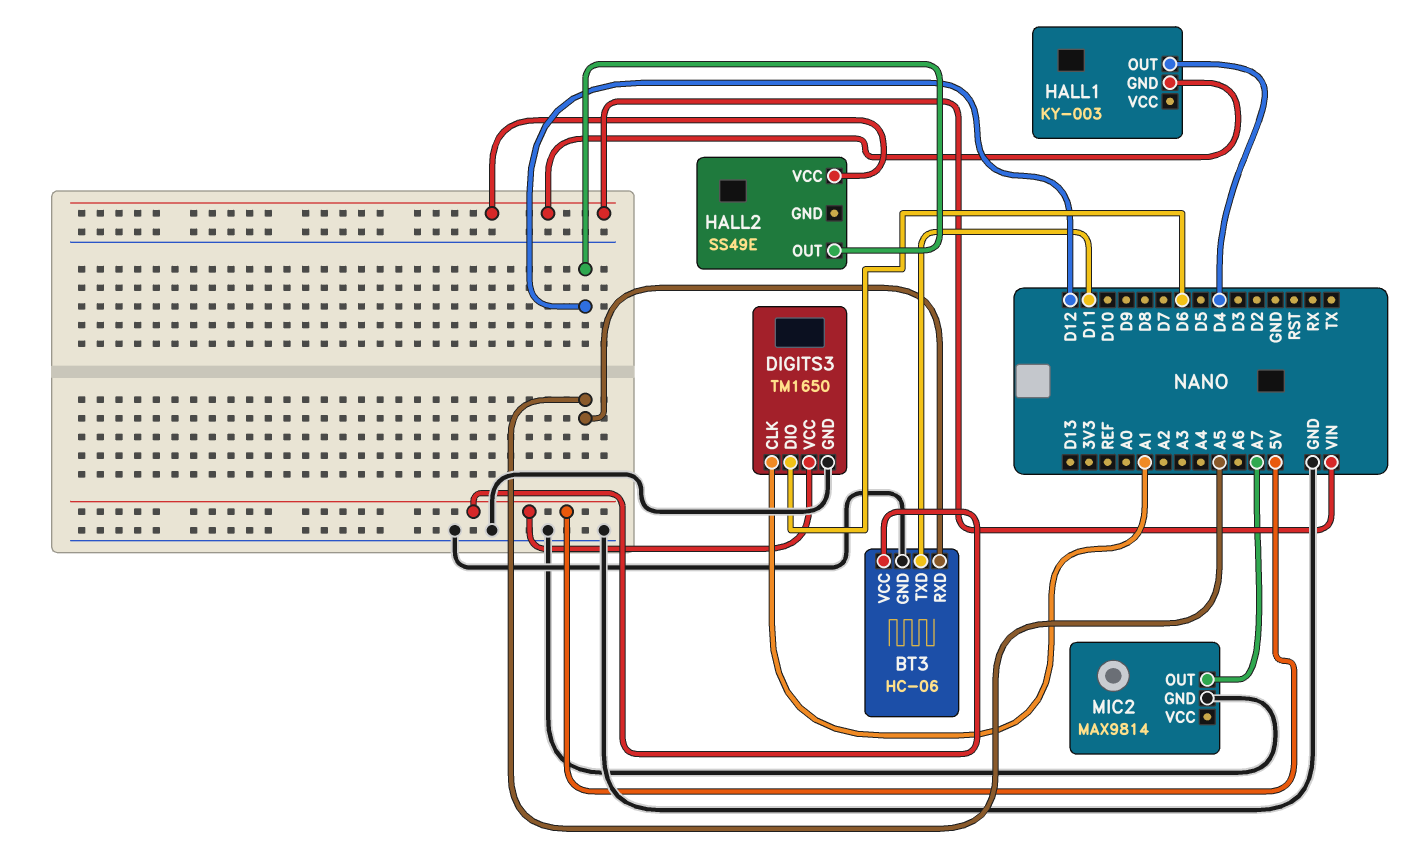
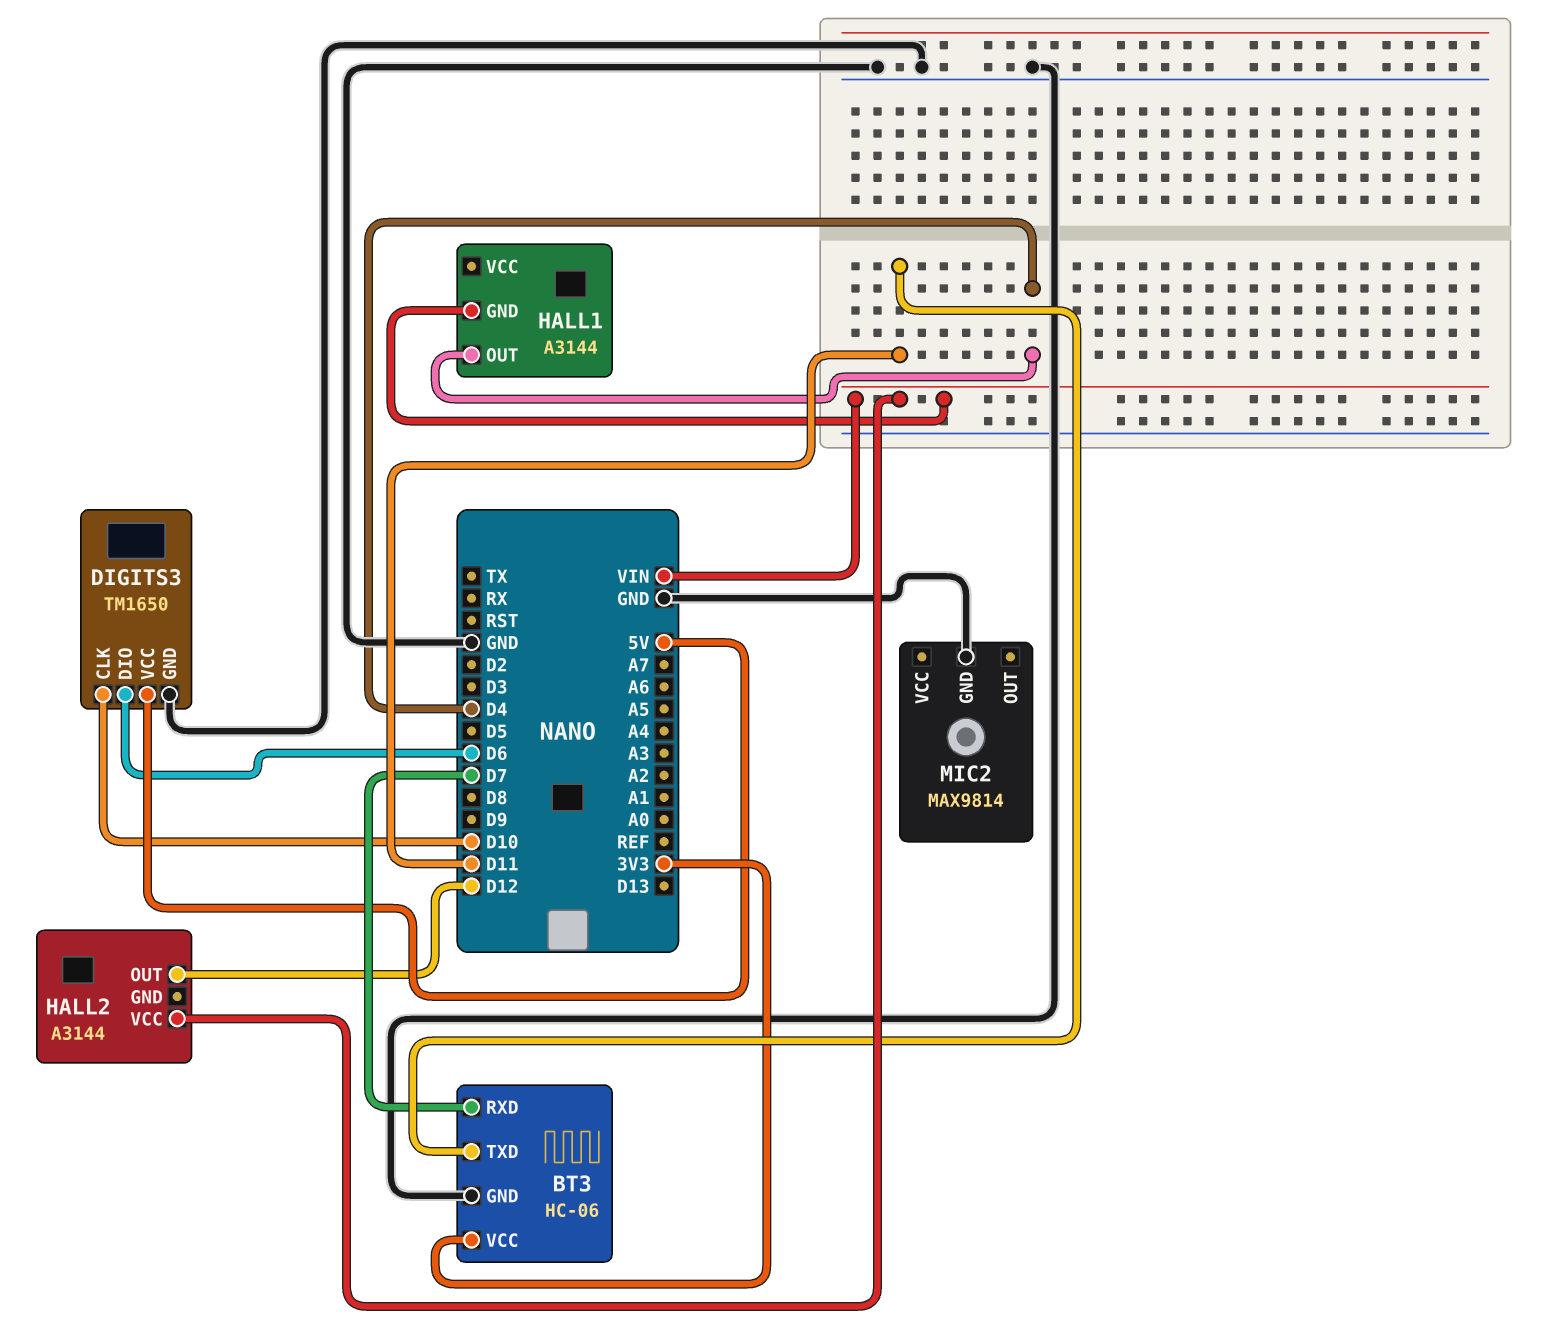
BT3 pin RXD: A5 -> D7
BT3 pin VCC: 5V -> 3V3
DIGITS3 pin CLK: A1 -> D10
HALL1: KY-003 -> A3144
HALL2: SS49E -> A3144
MIC2 pin OUT: A7 -> none

